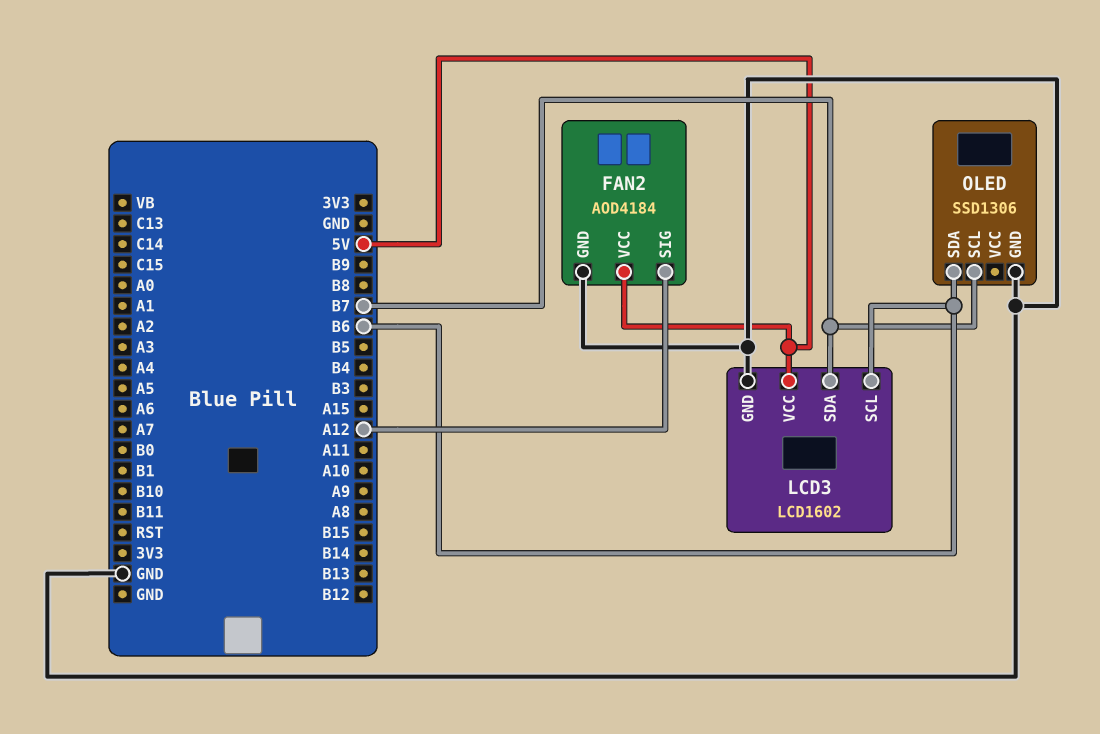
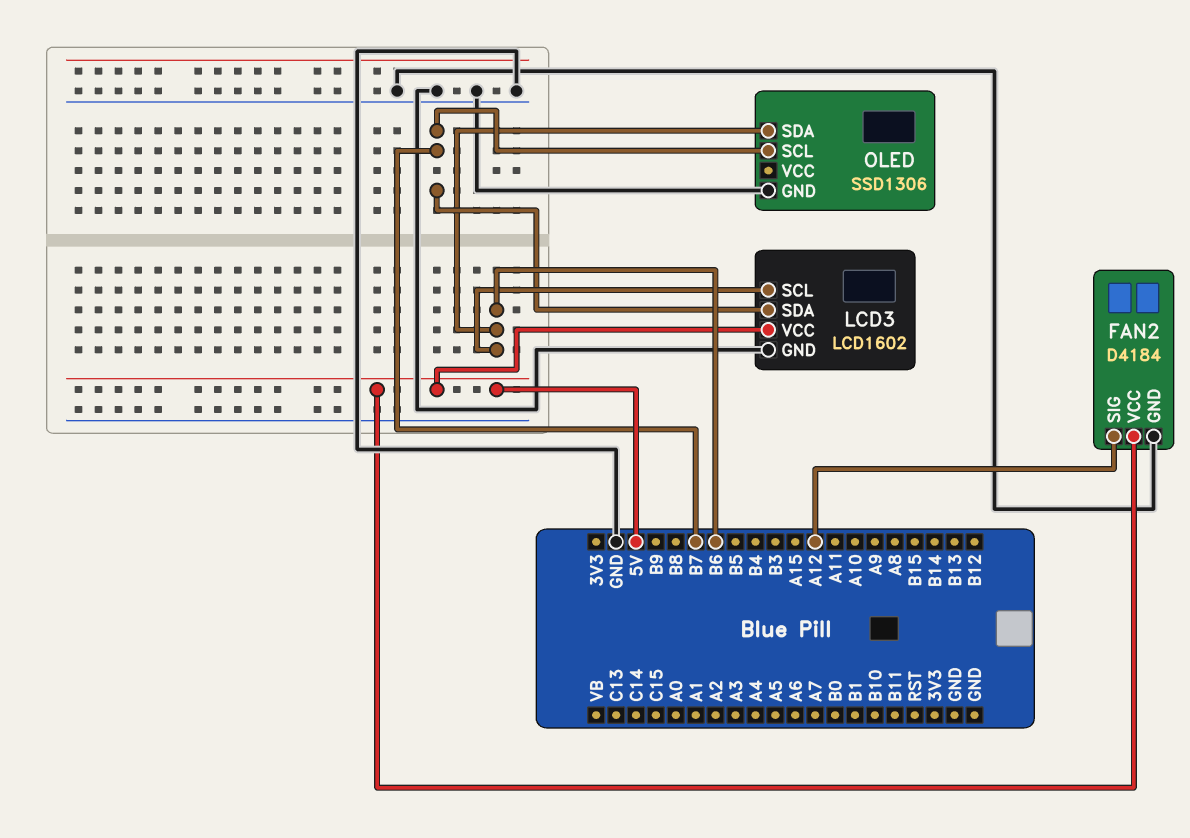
FAN2: AOD4184 -> D4184

